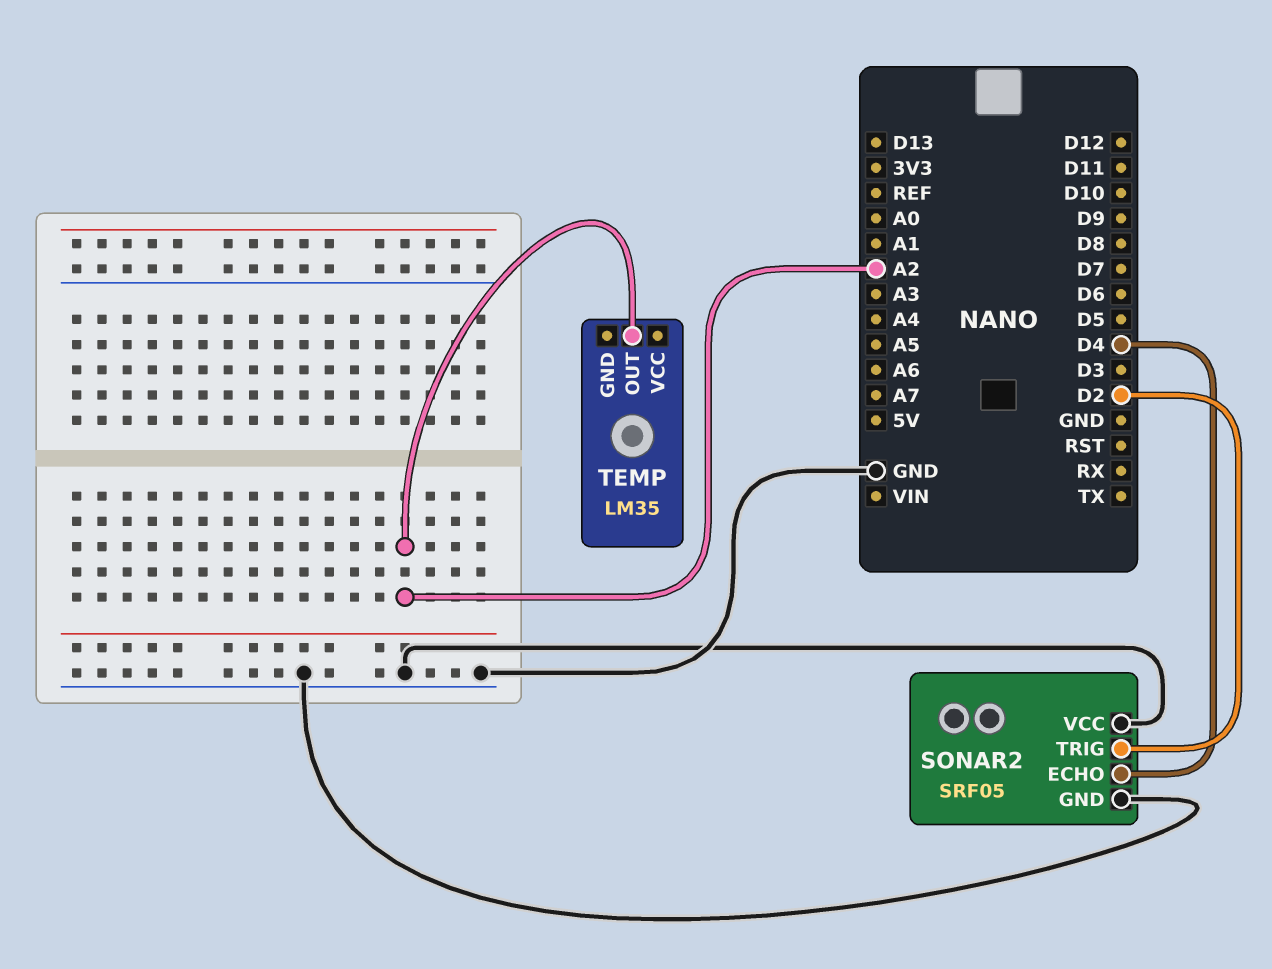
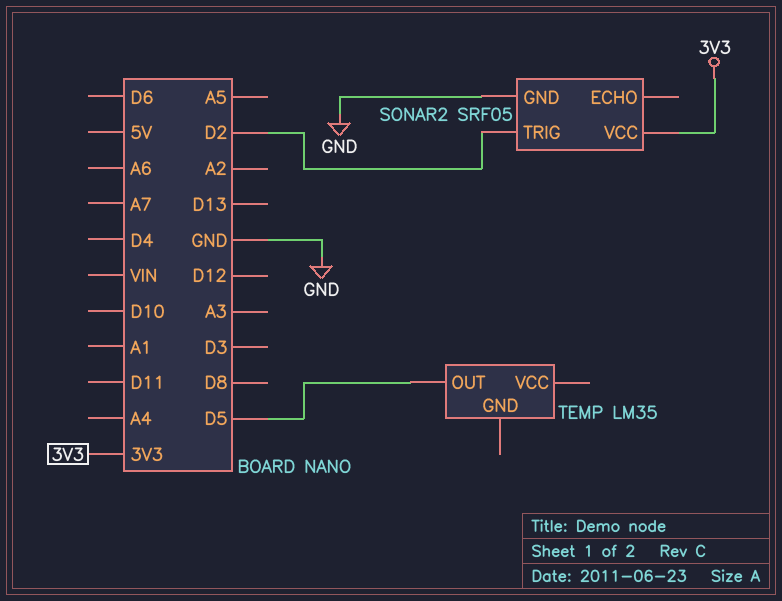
SONAR2 pin ECHO: D4 -> none
SONAR2 pin VCC: GND -> 3V3
TEMP pin OUT: A2 -> D5

